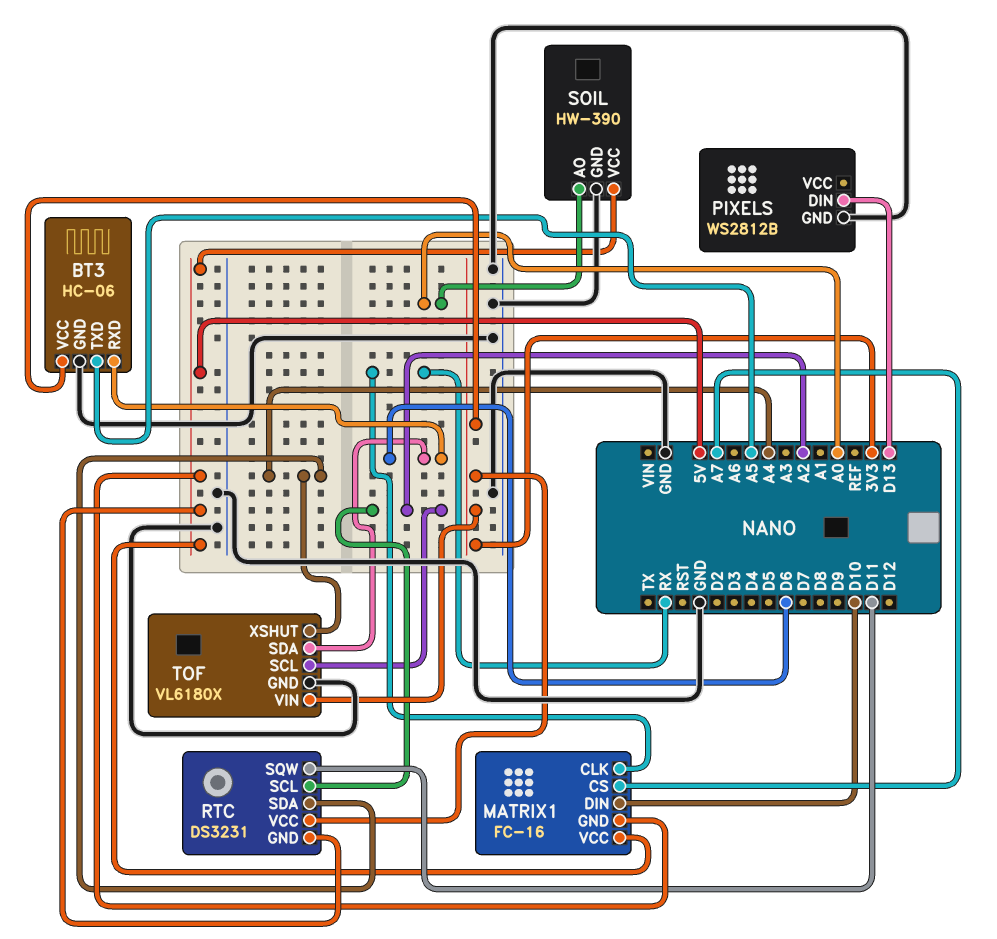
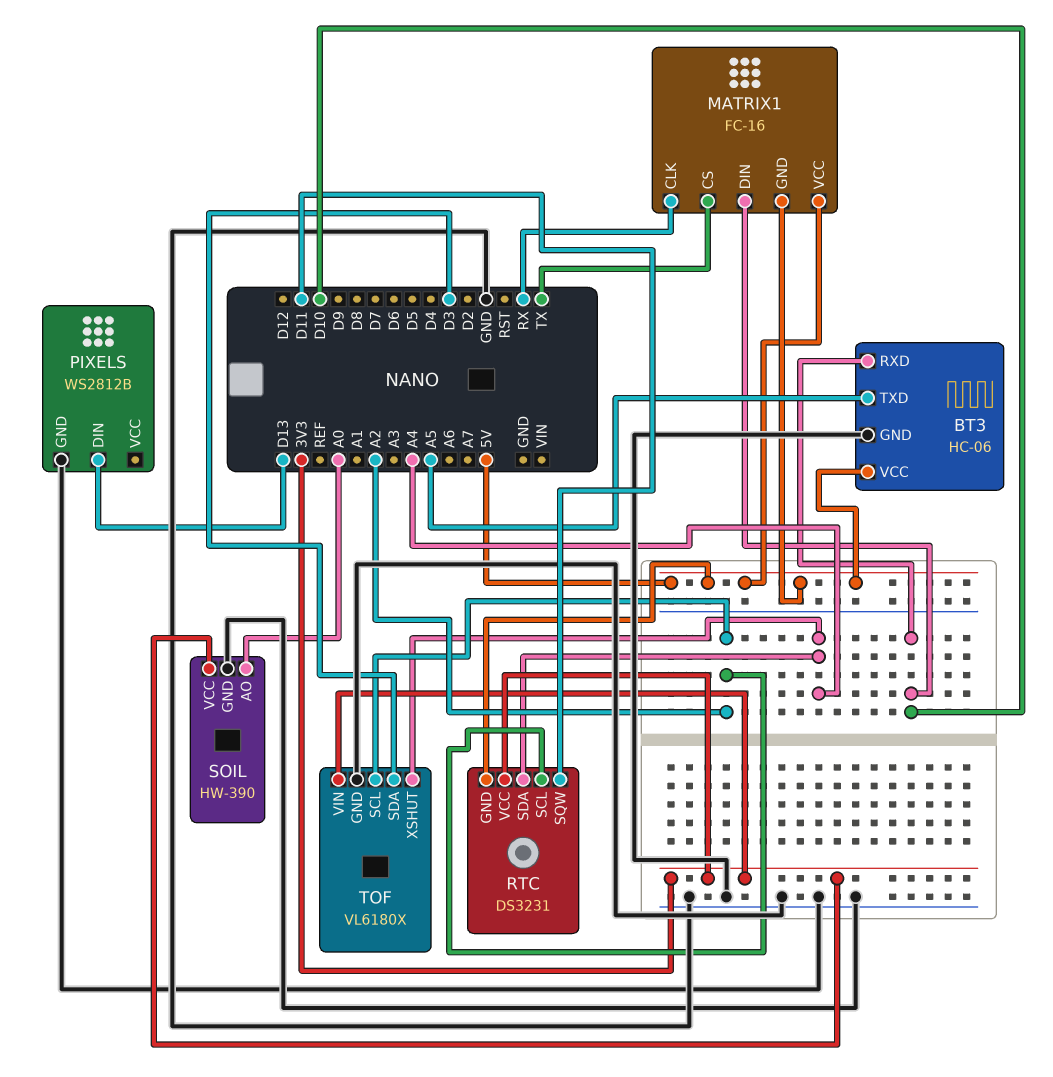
BT3 pin RXD: D6 -> D10
BT3 pin VCC: 3V3 -> 5V
MATRIX1 pin CS: A7 -> TX
SOIL pin VCC: 5V -> 3V3
TOF pin SDA: D6 -> D3

